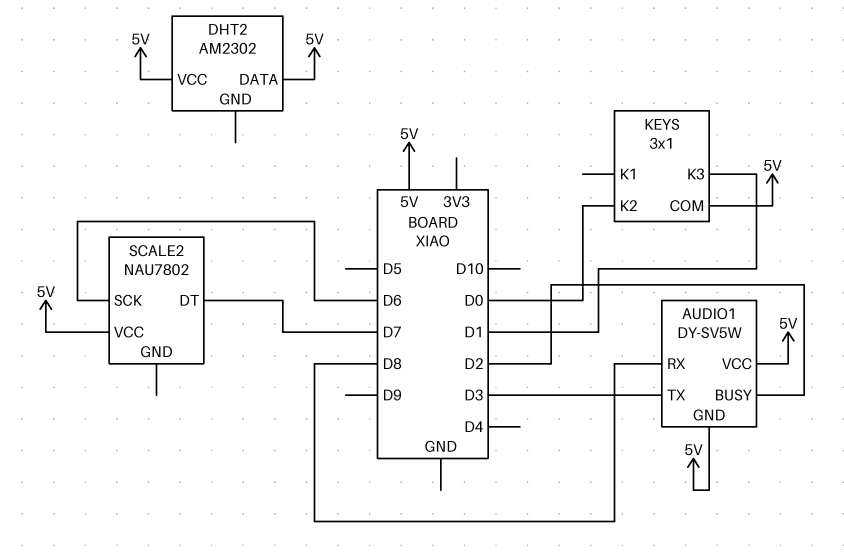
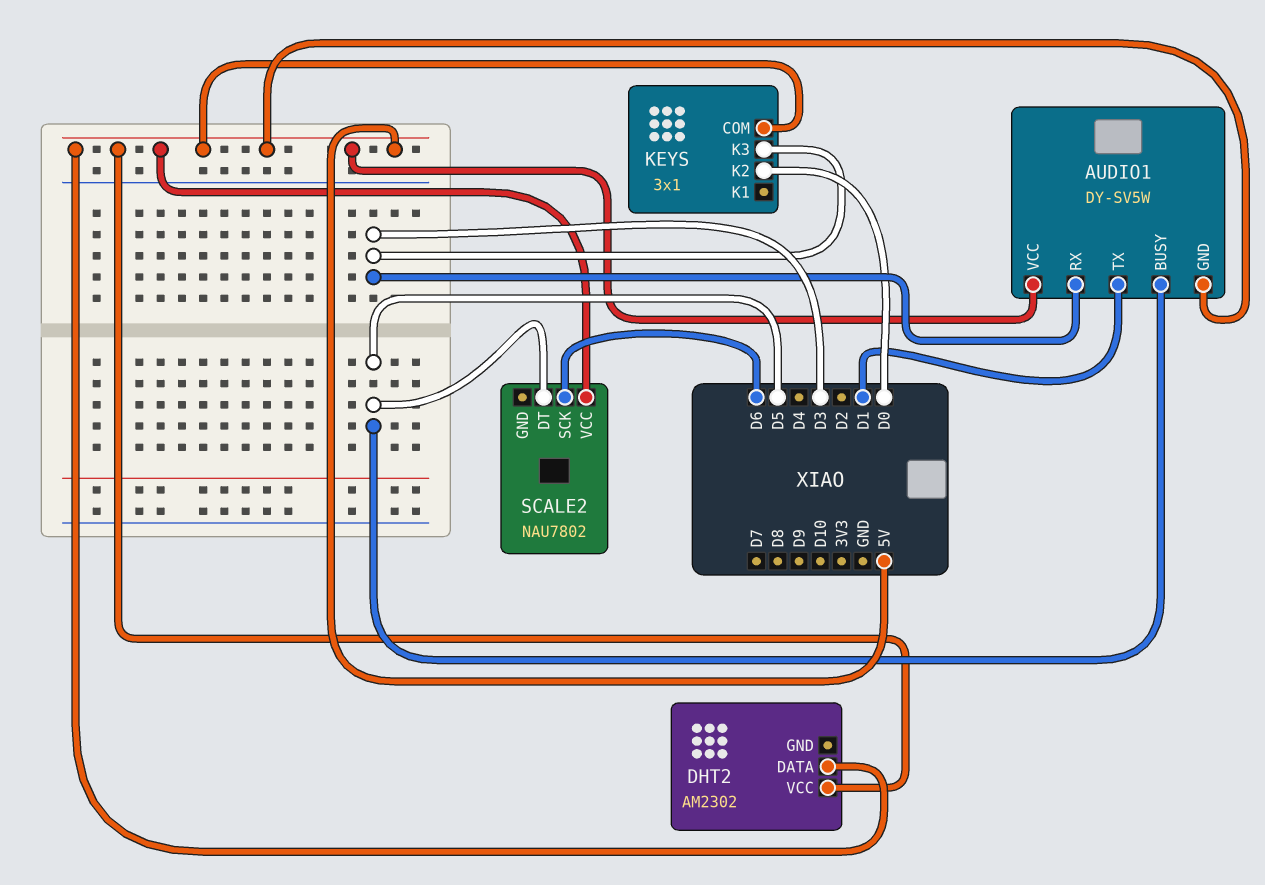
AUDIO1 pin BUSY: D2 -> D5
AUDIO1 pin RX: D8 -> D3
AUDIO1 pin TX: D3 -> D1
KEYS pin K3: D1 -> D3
SCALE2 pin DT: D7 -> D5

